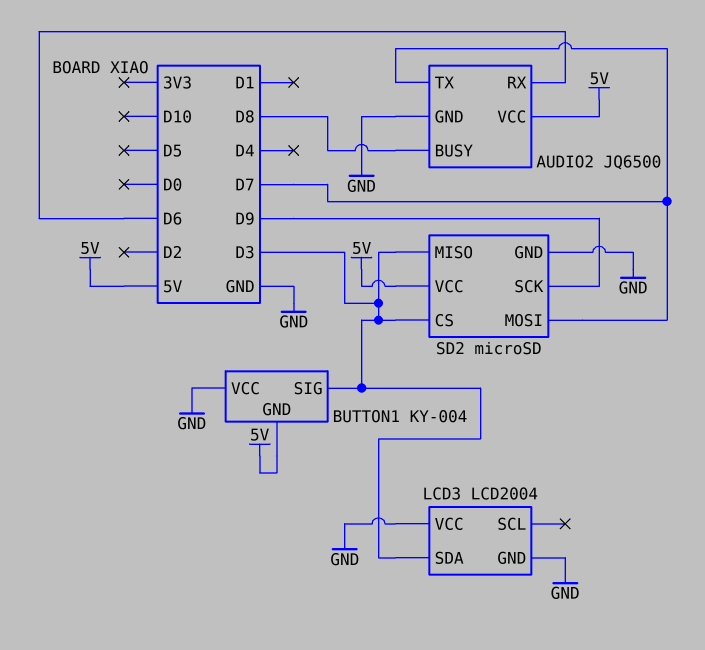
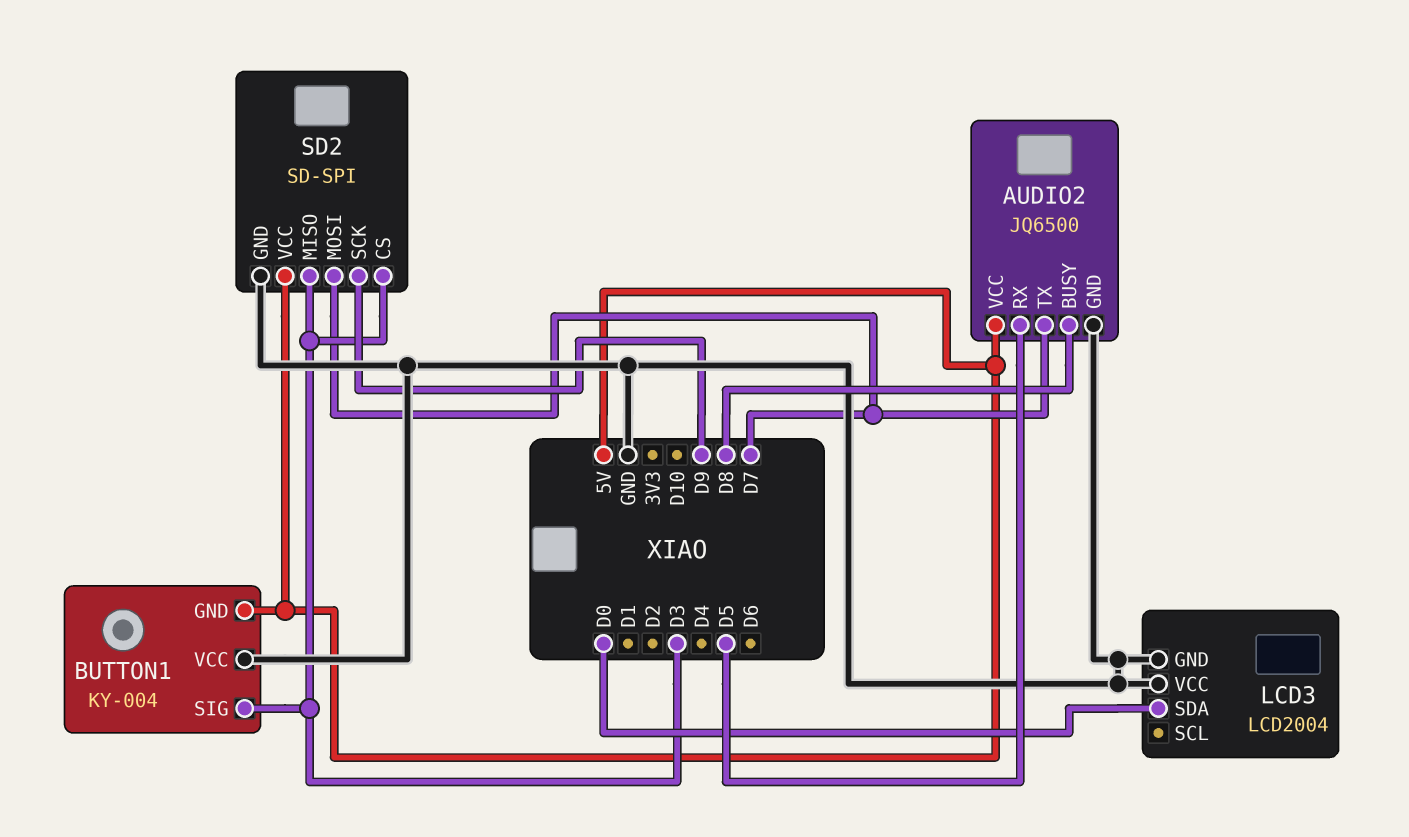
AUDIO2 pin RX: D6 -> D5
LCD3 pin SDA: D3 -> D0
SD2: microSD -> SD-SPI

